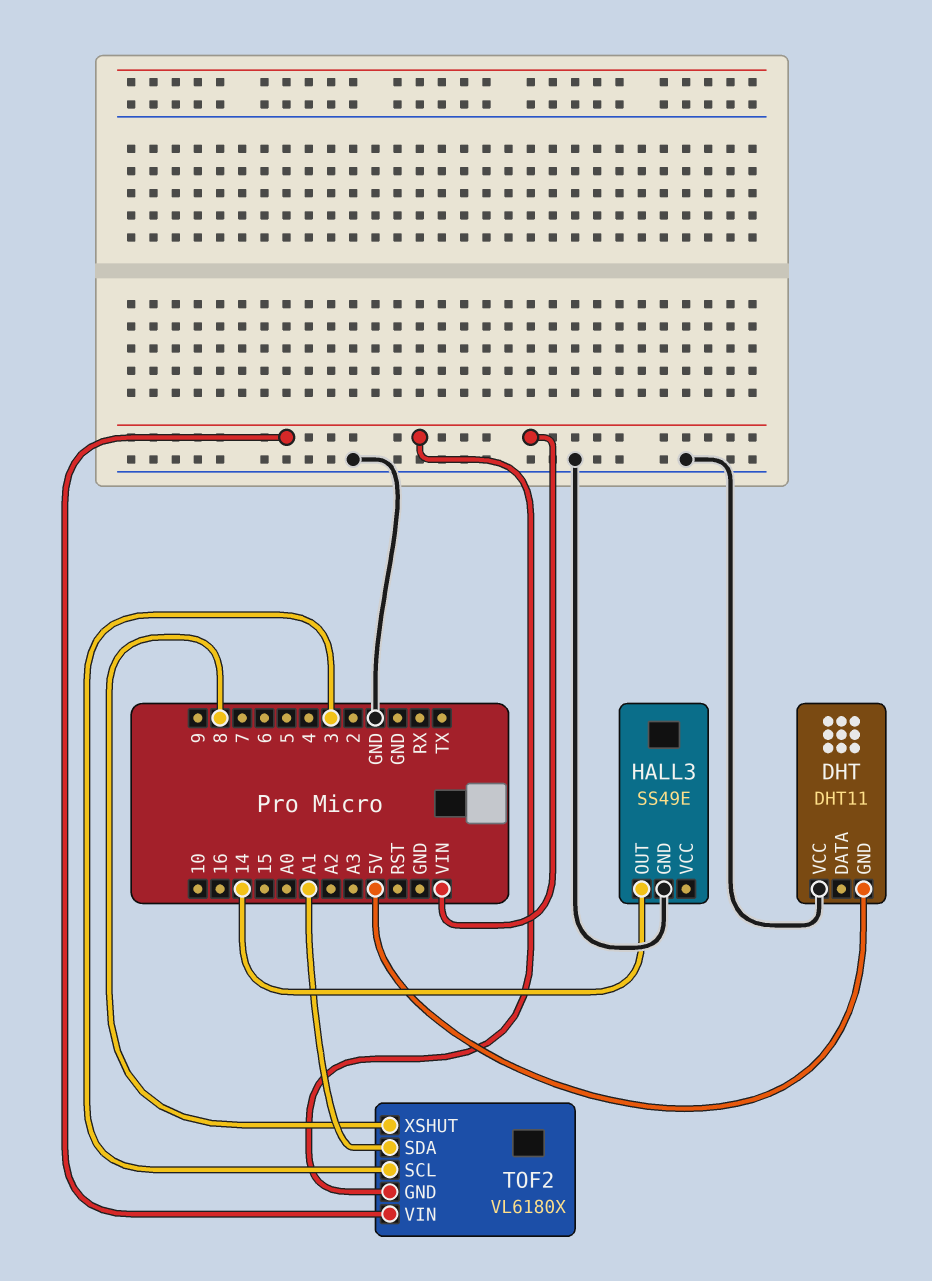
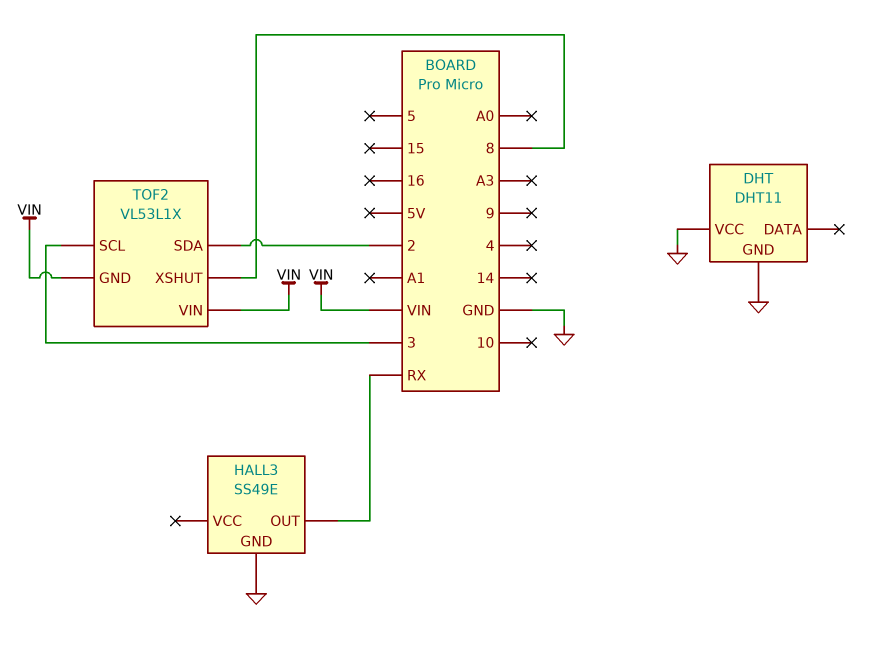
DHT pin GND: 5V -> GND
HALL3 pin OUT: 14 -> RX
TOF2: VL6180X -> VL53L1X
TOF2 pin SDA: A1 -> 2

